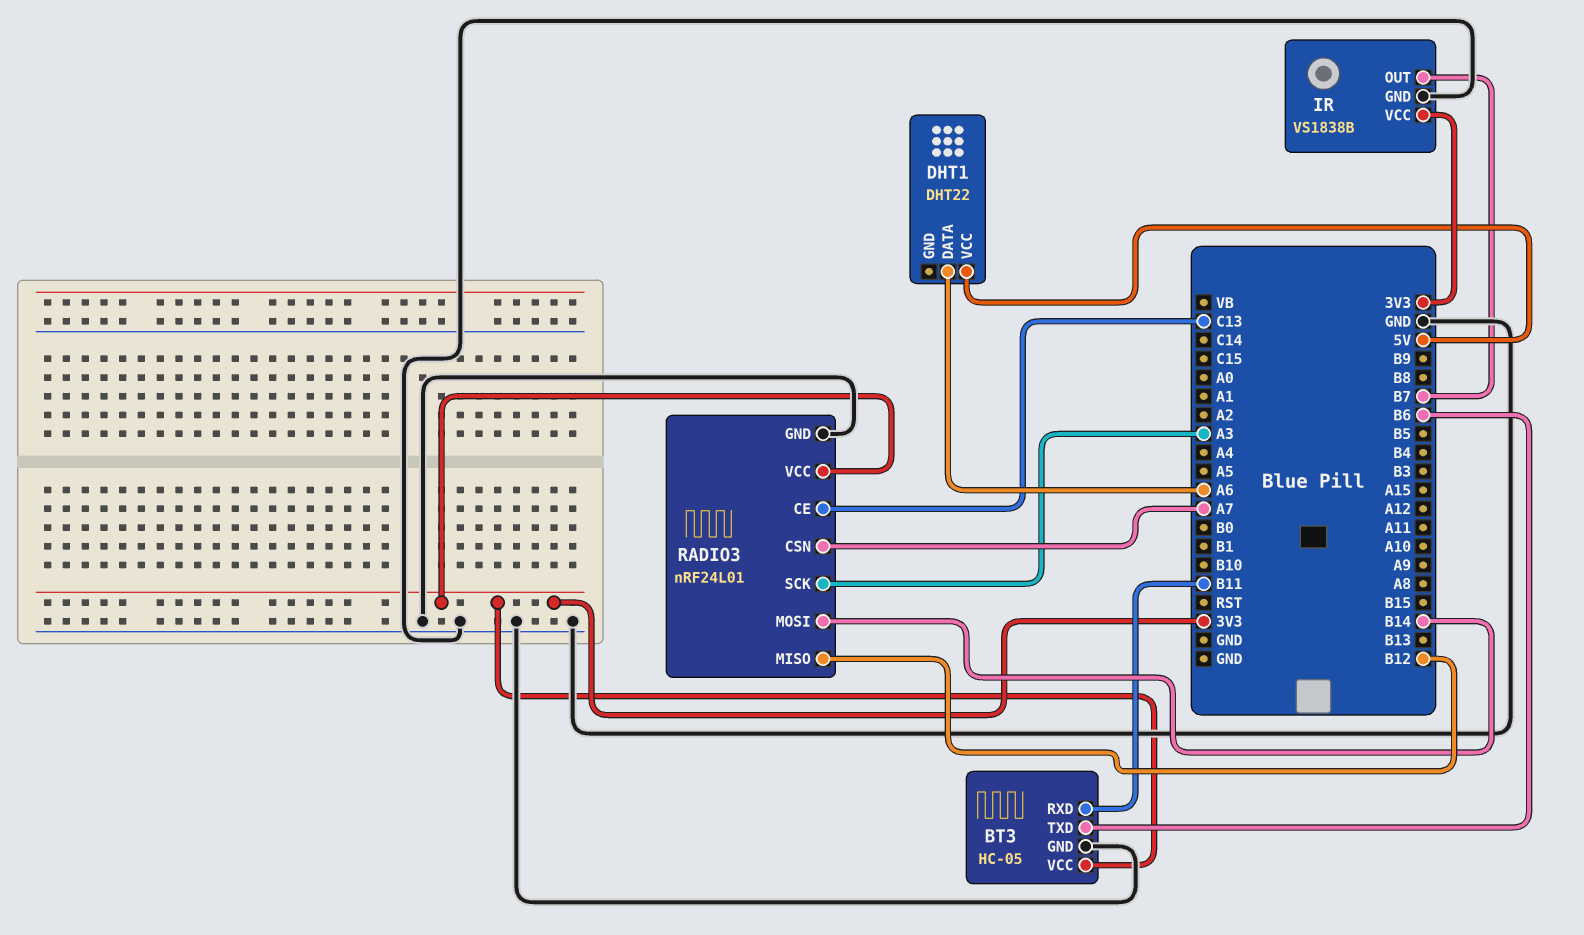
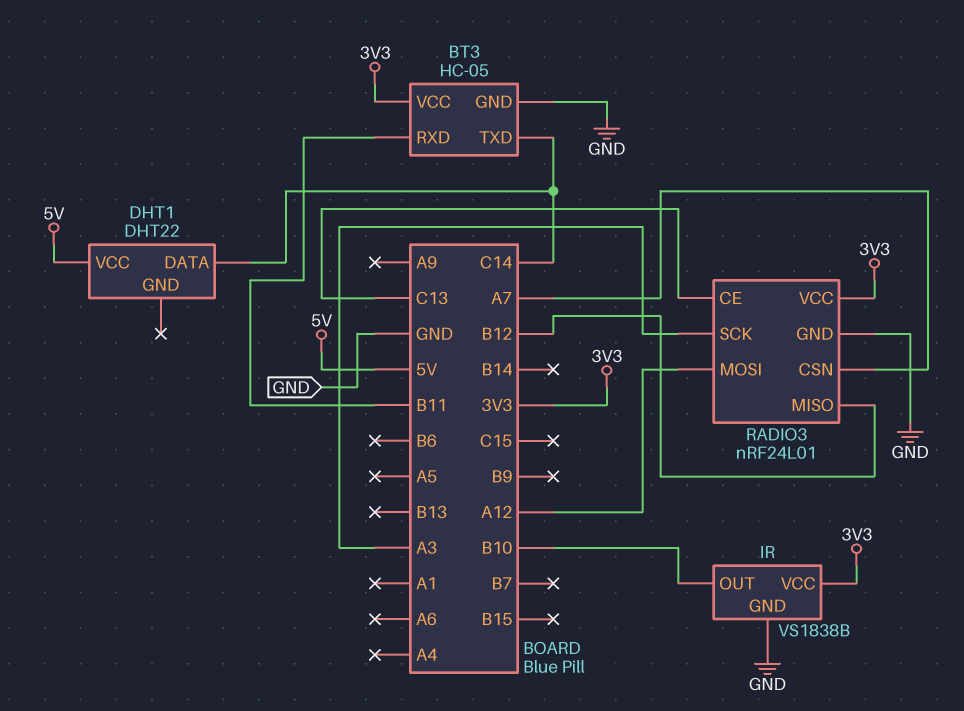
BT3 pin TXD: B6 -> C14
DHT1 pin DATA: A6 -> C14
IR pin OUT: B7 -> B10
RADIO3 pin MOSI: B14 -> A12

